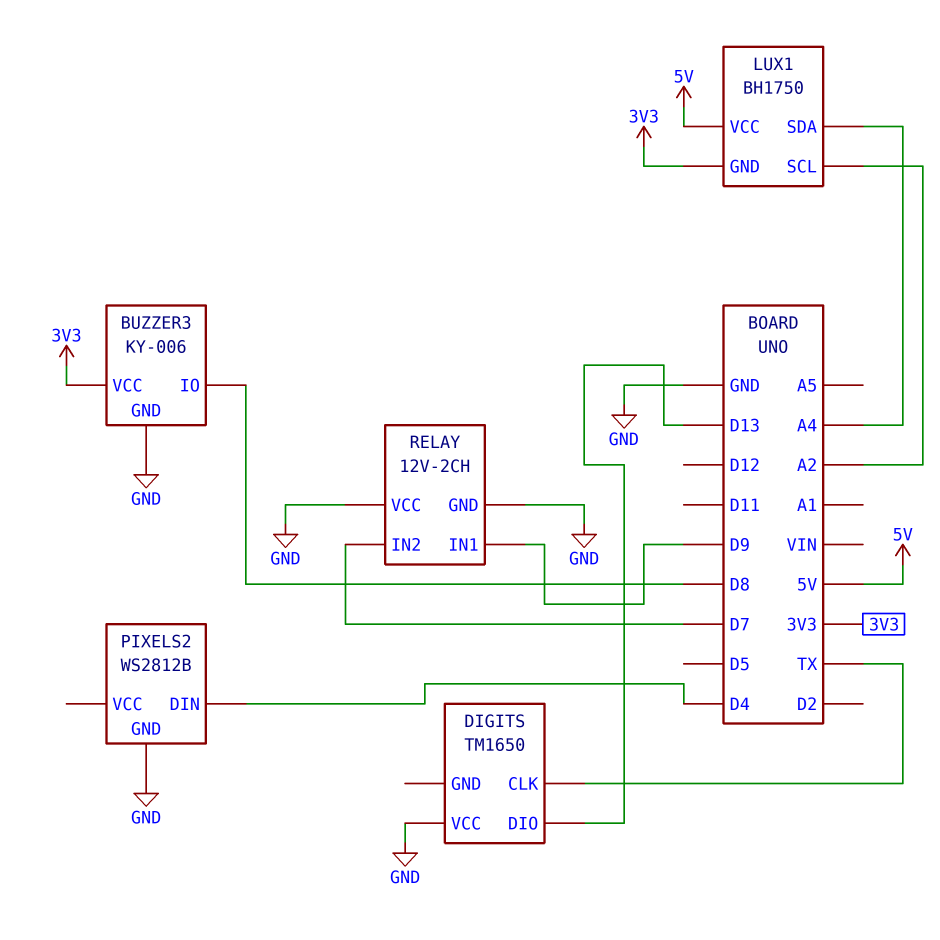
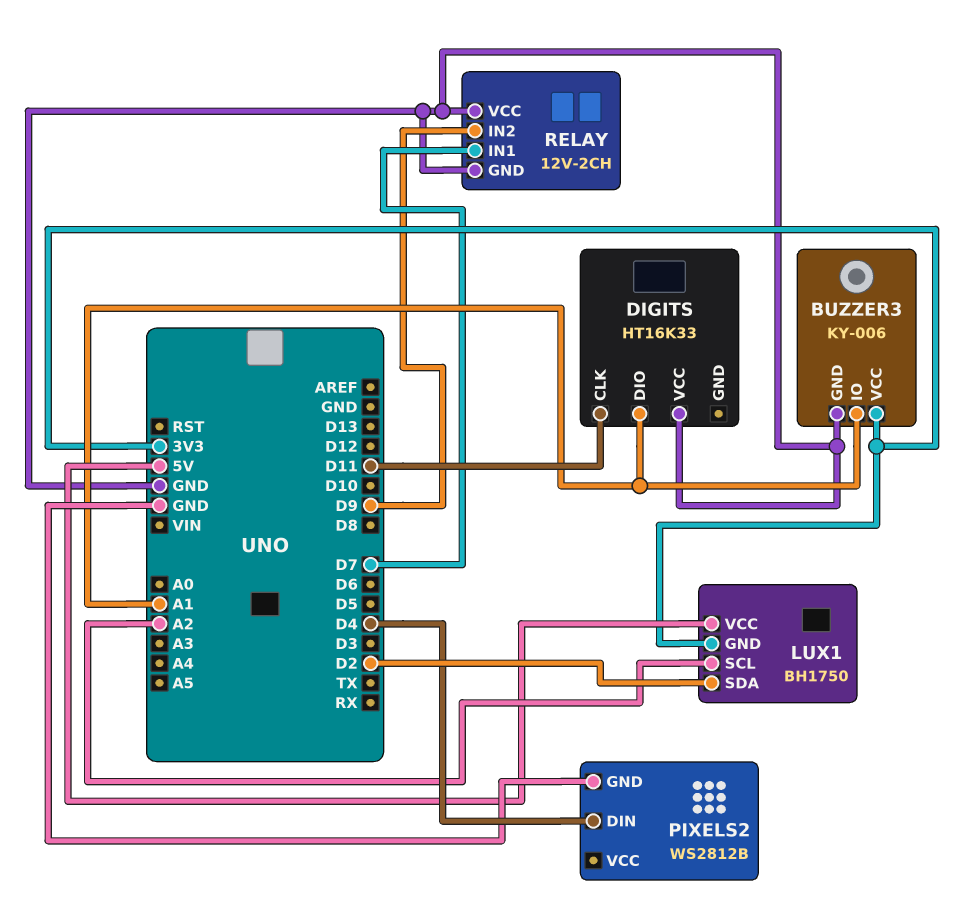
BUZZER3 pin IO: D8 -> A1
DIGITS: TM1650 -> HT16K33
DIGITS pin CLK: TX -> D11
DIGITS pin DIO: D13 -> A1
LUX1 pin SDA: A4 -> D2
RELAY pin IN1: D9 -> D7
RELAY pin IN2: D7 -> D9

